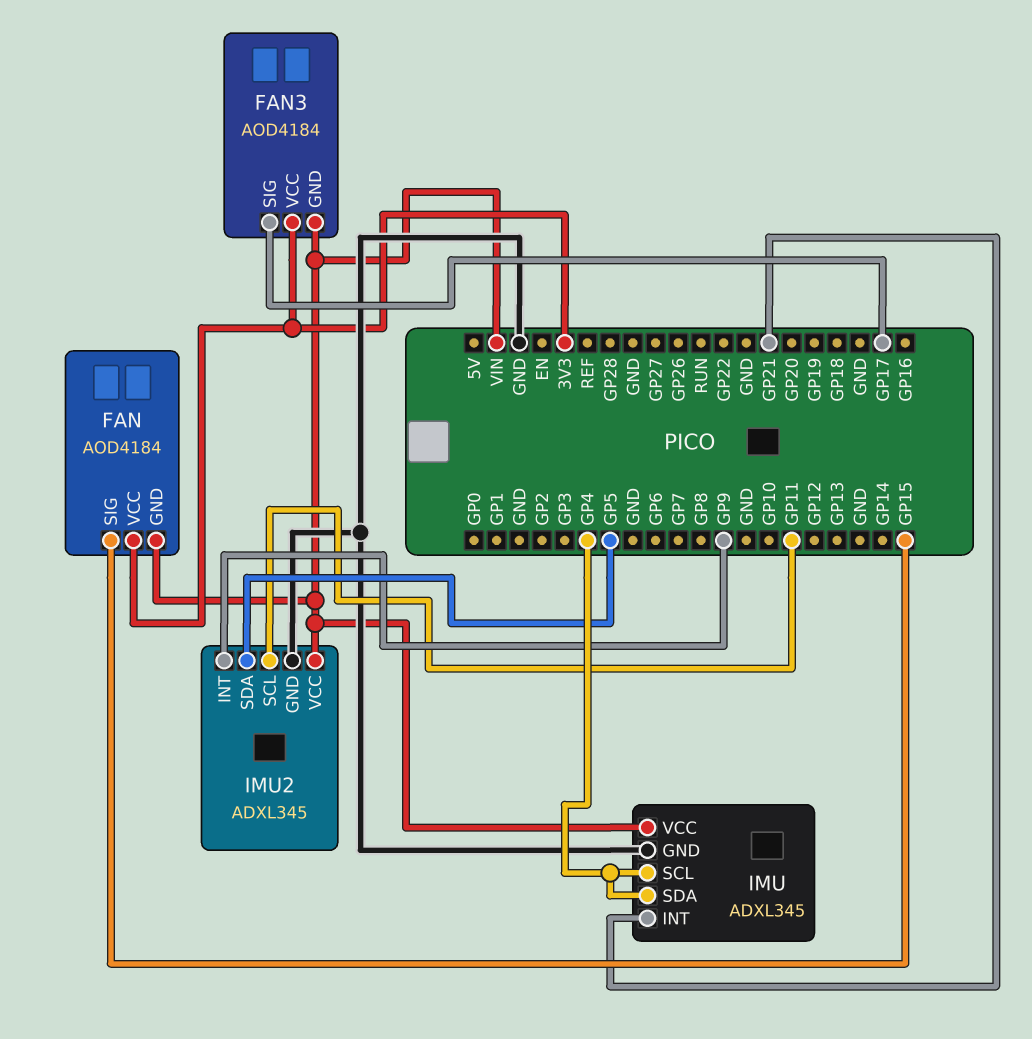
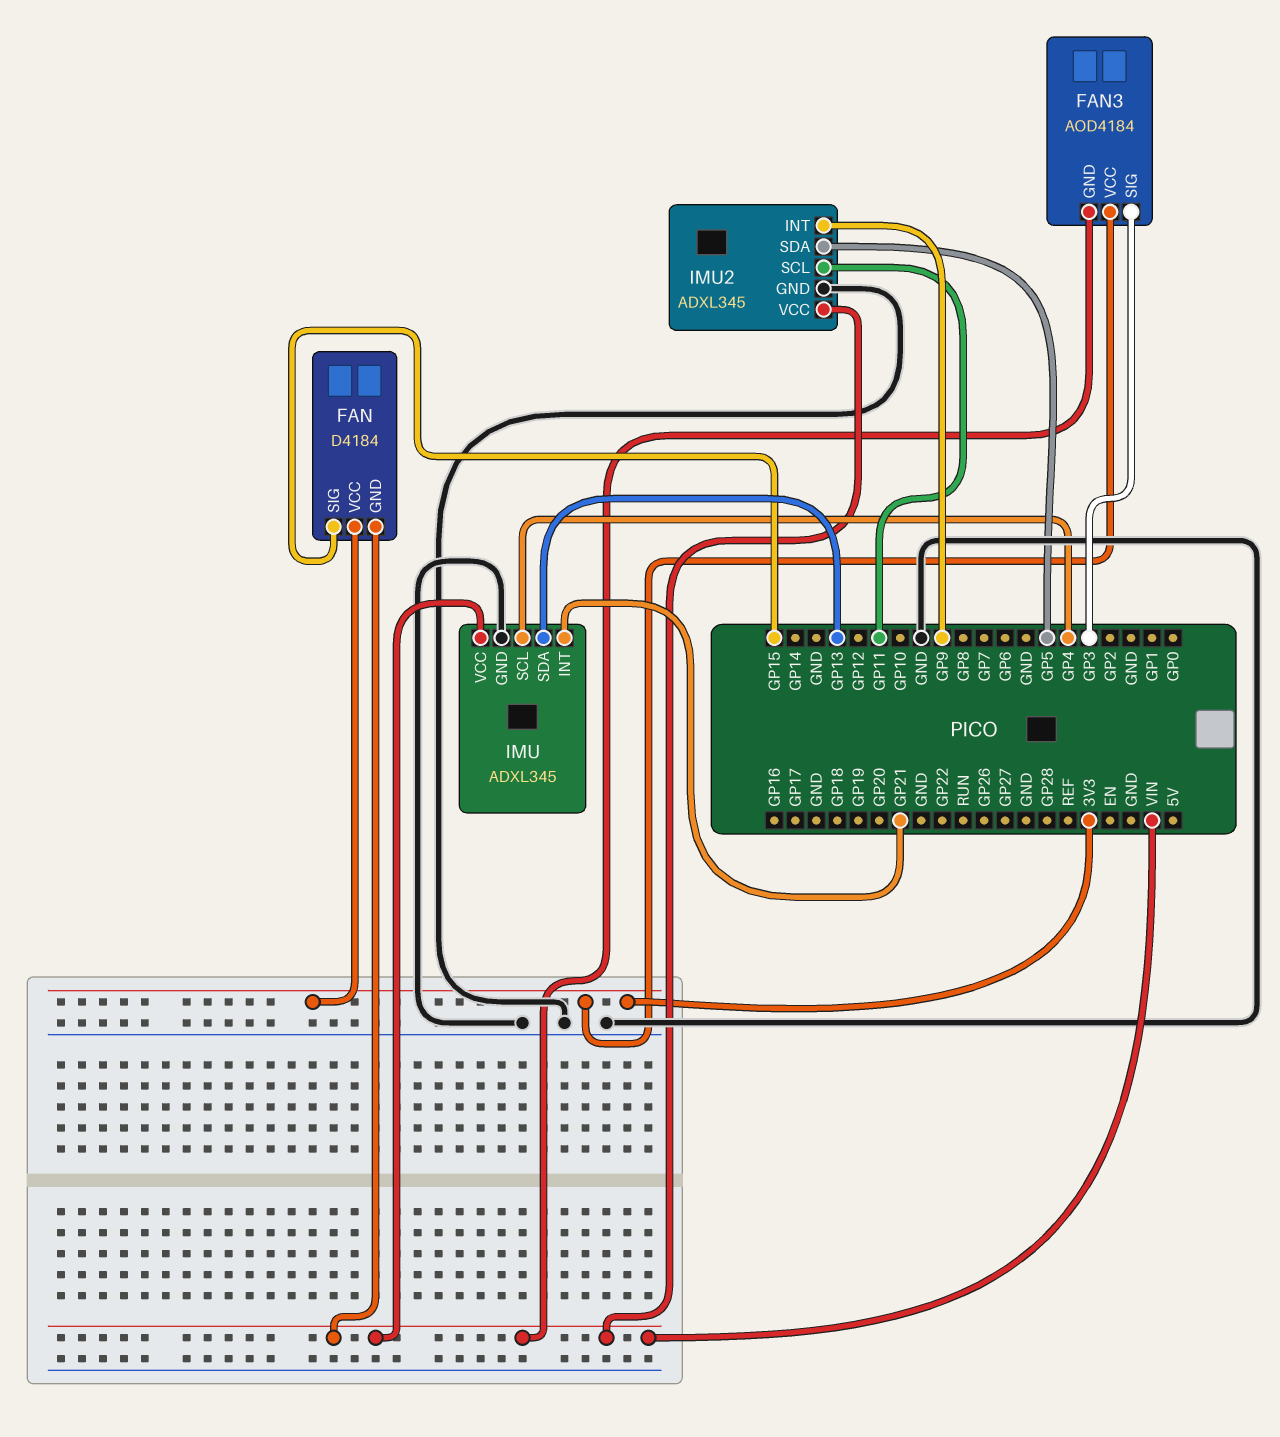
FAN: AOD4184 -> D4184
FAN3 pin SIG: GP17 -> GP3
IMU pin SDA: GP4 -> GP13

